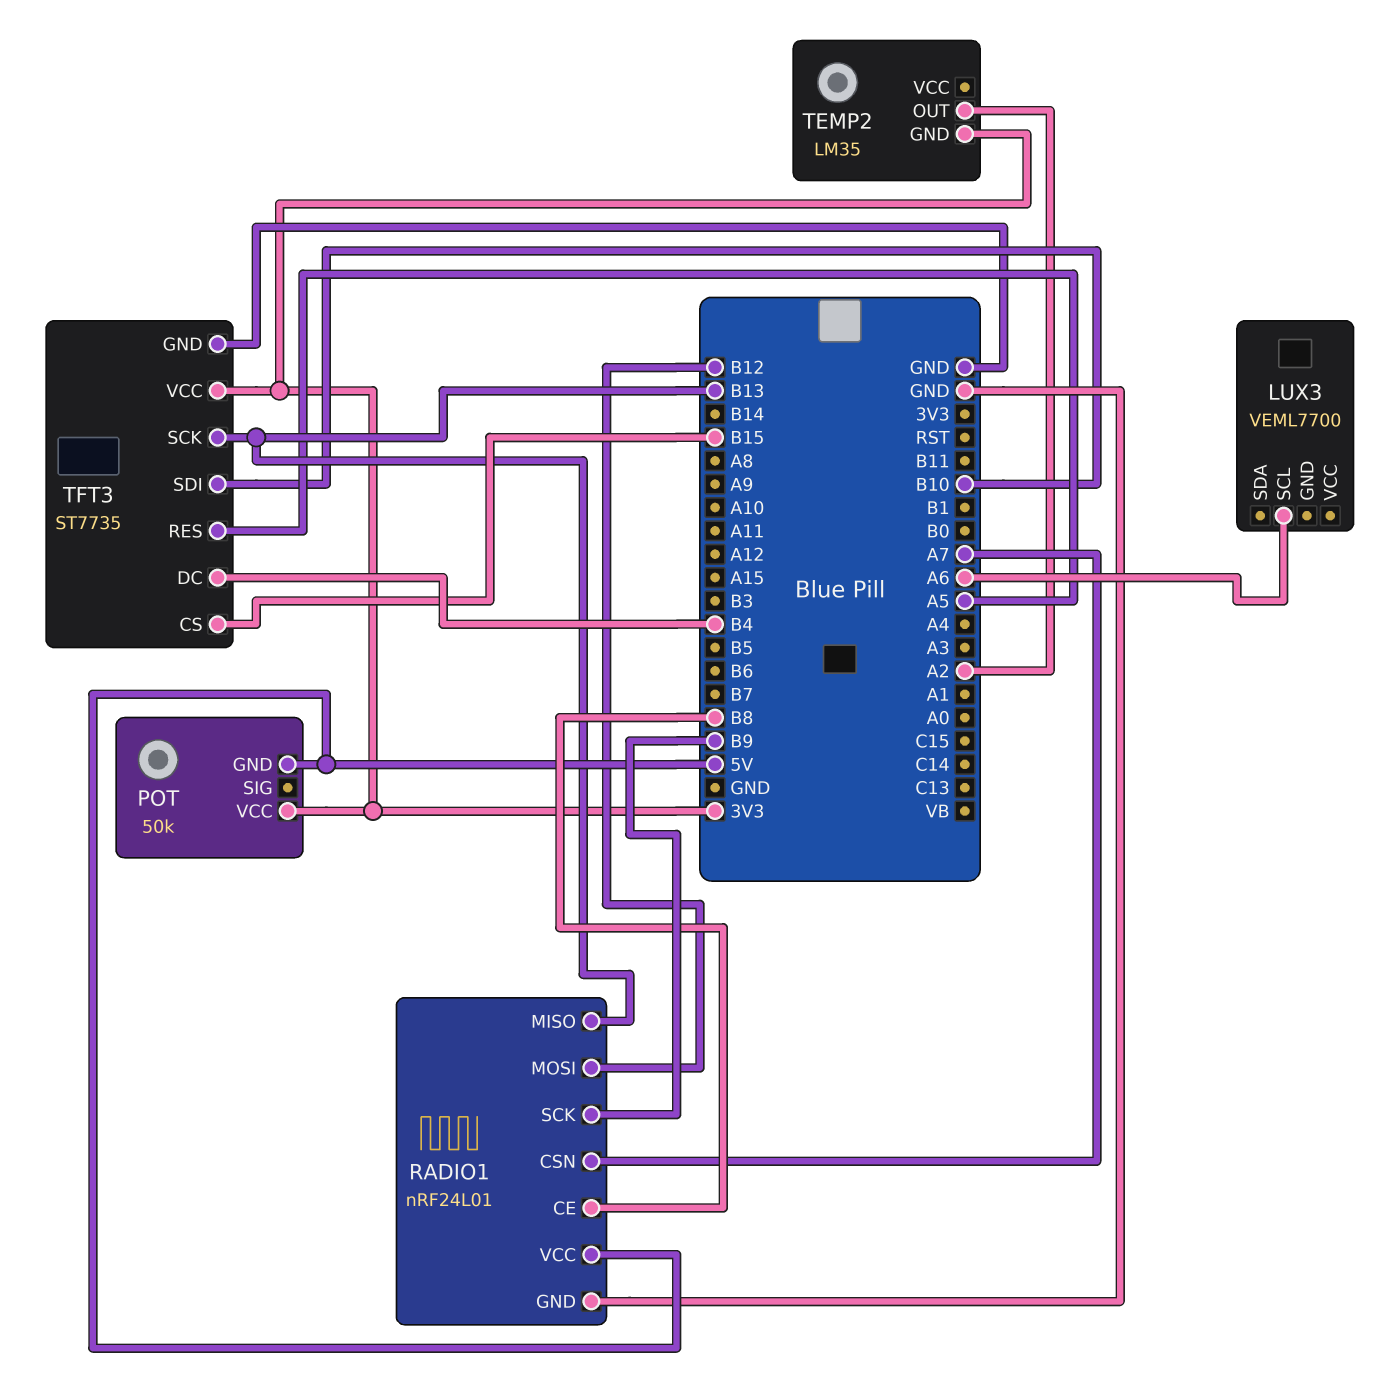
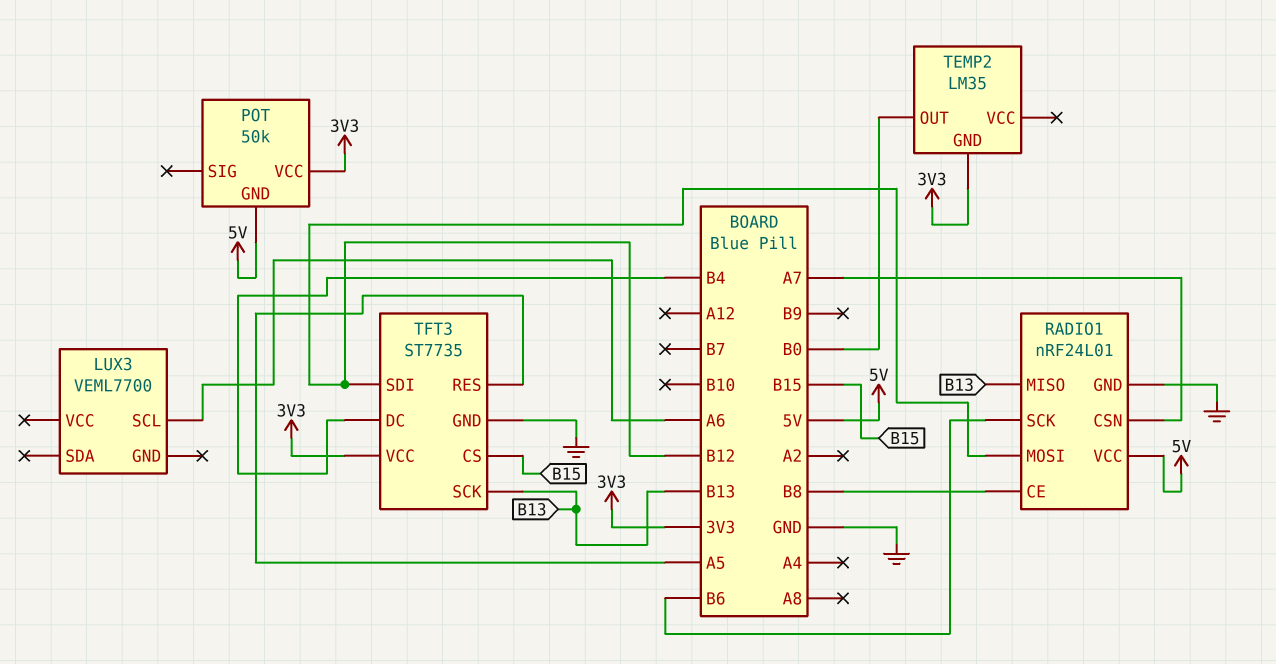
RADIO1 pin SCK: B9 -> B6
TEMP2 pin OUT: A2 -> B0
TFT3 pin SDI: B10 -> B12

